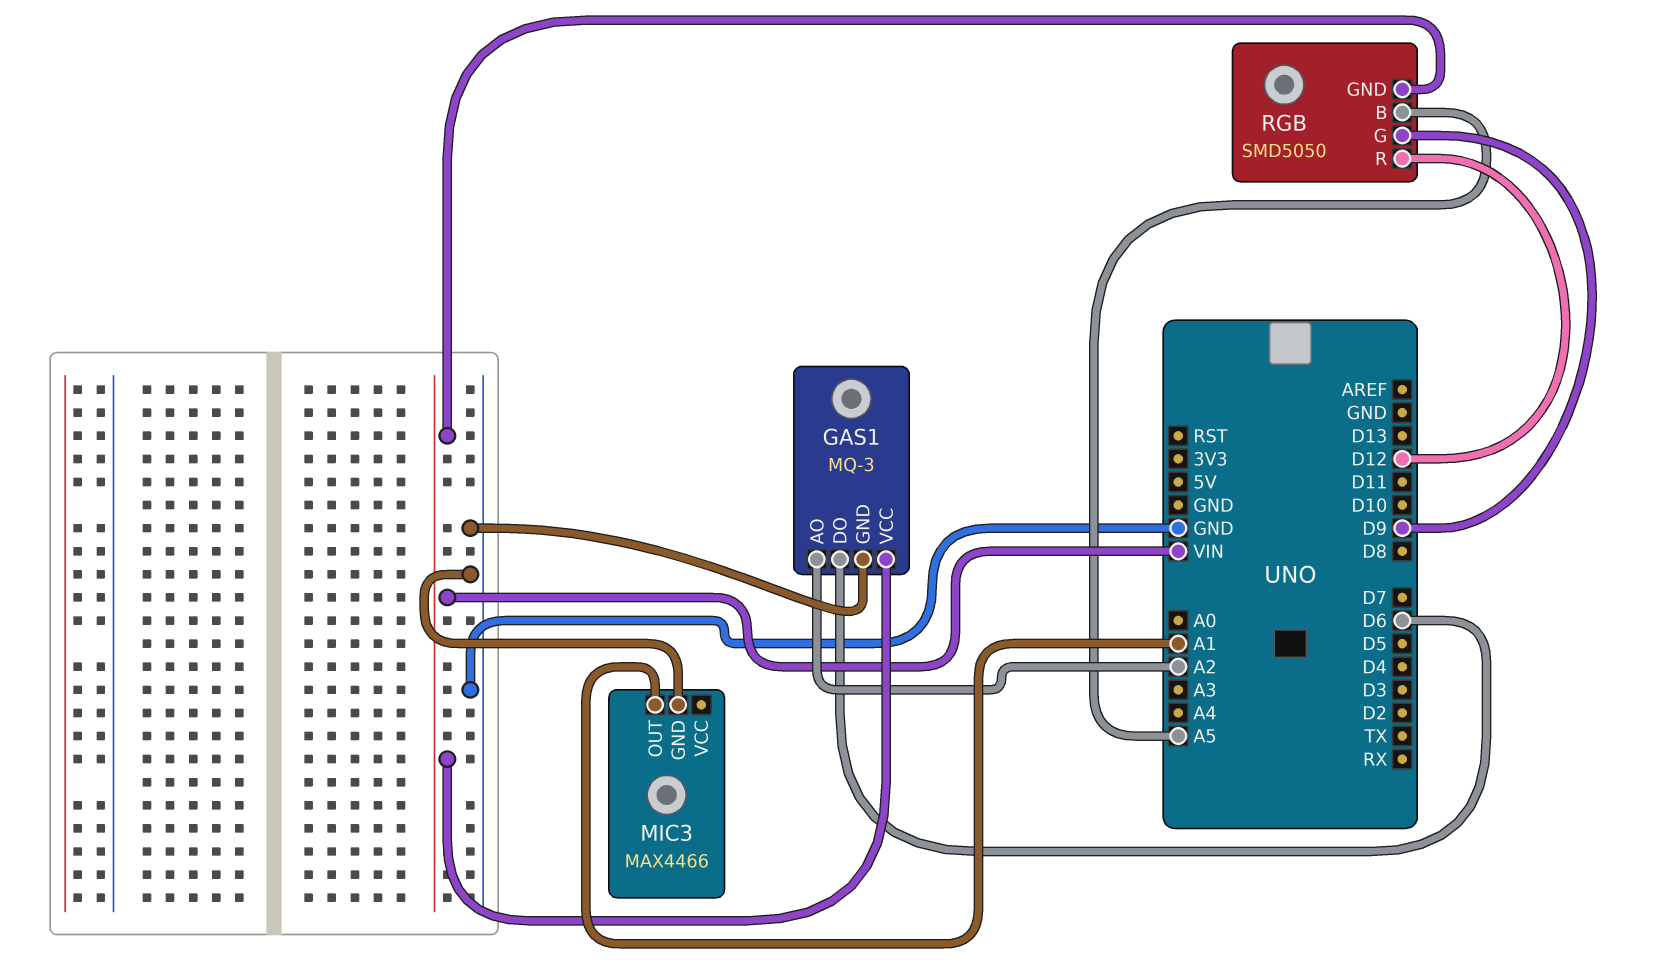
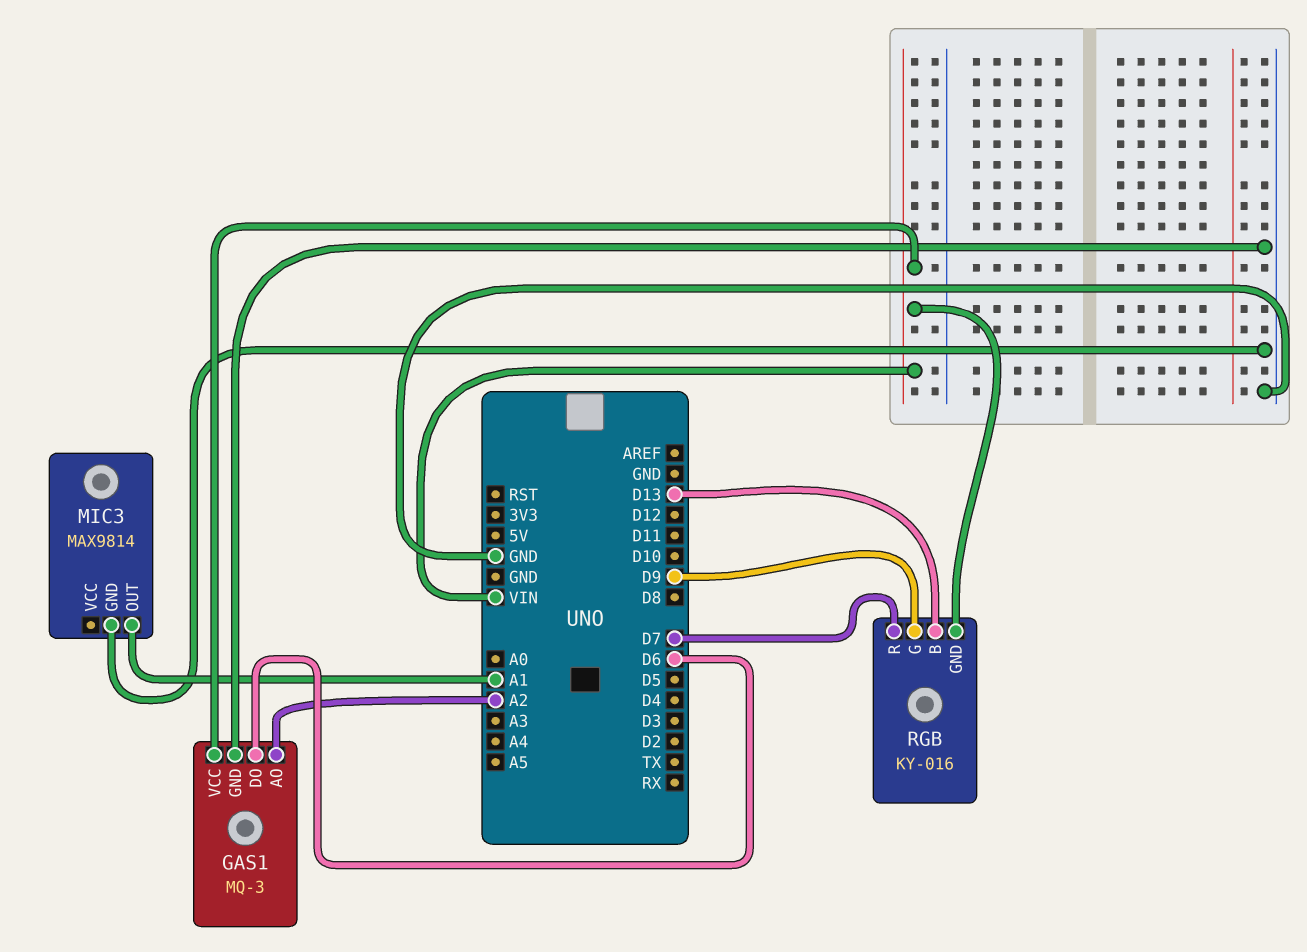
MIC3: MAX4466 -> MAX9814
RGB: SMD5050 -> KY-016
RGB pin B: A5 -> D13
RGB pin R: D12 -> D7

